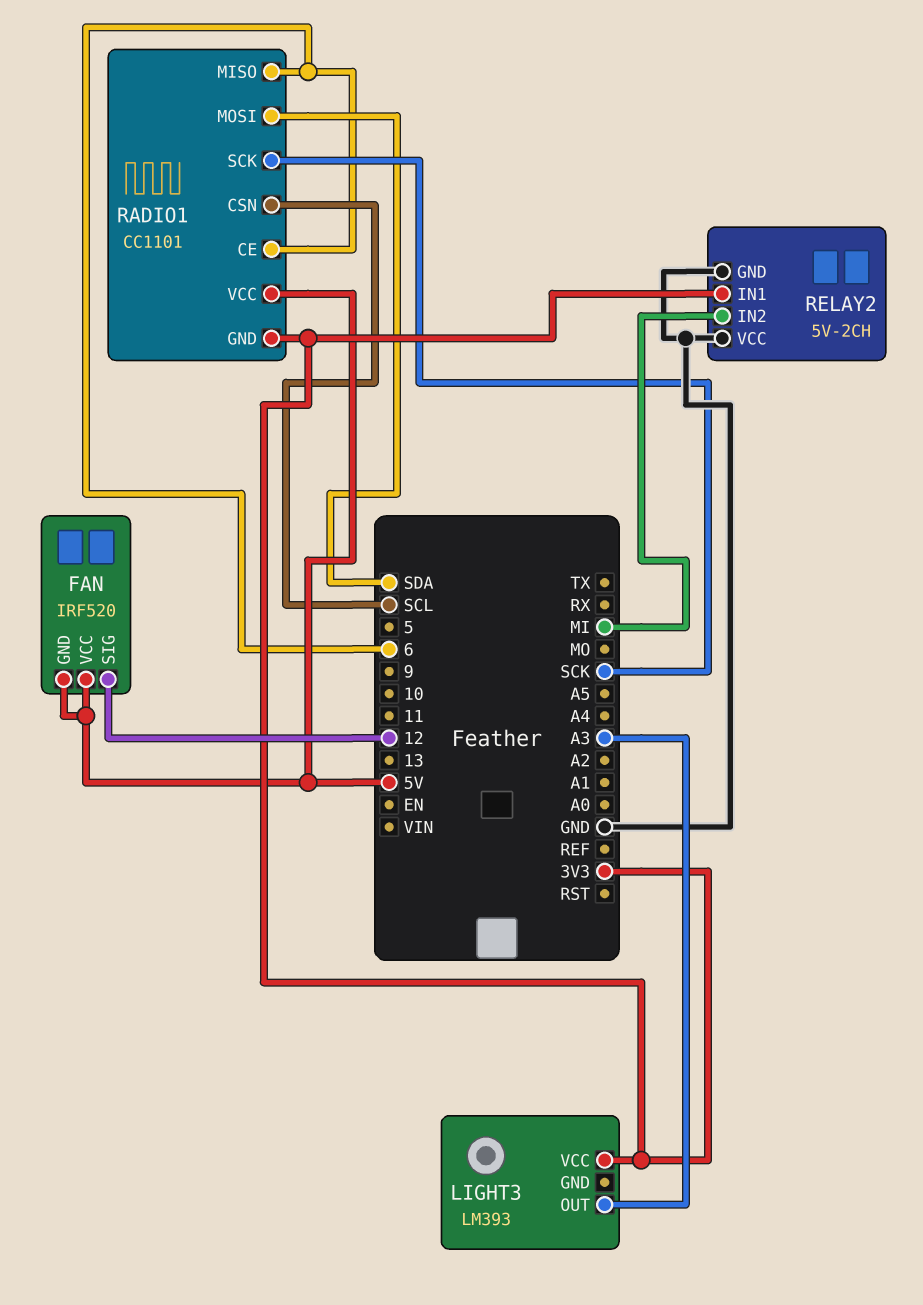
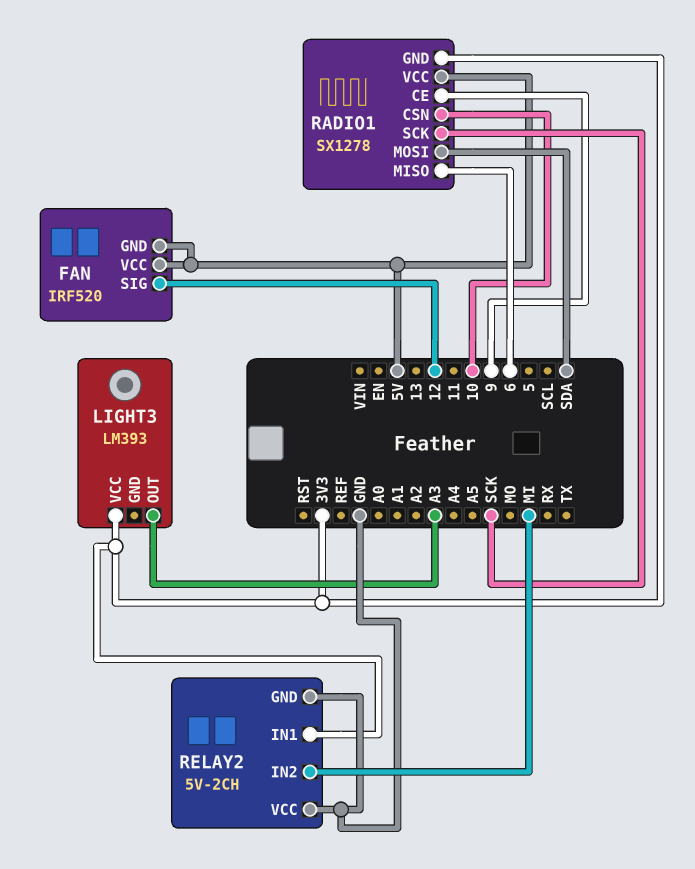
RADIO1: CC1101 -> SX1278
RADIO1 pin CE: 6 -> 9
RADIO1 pin CSN: SCL -> 10

